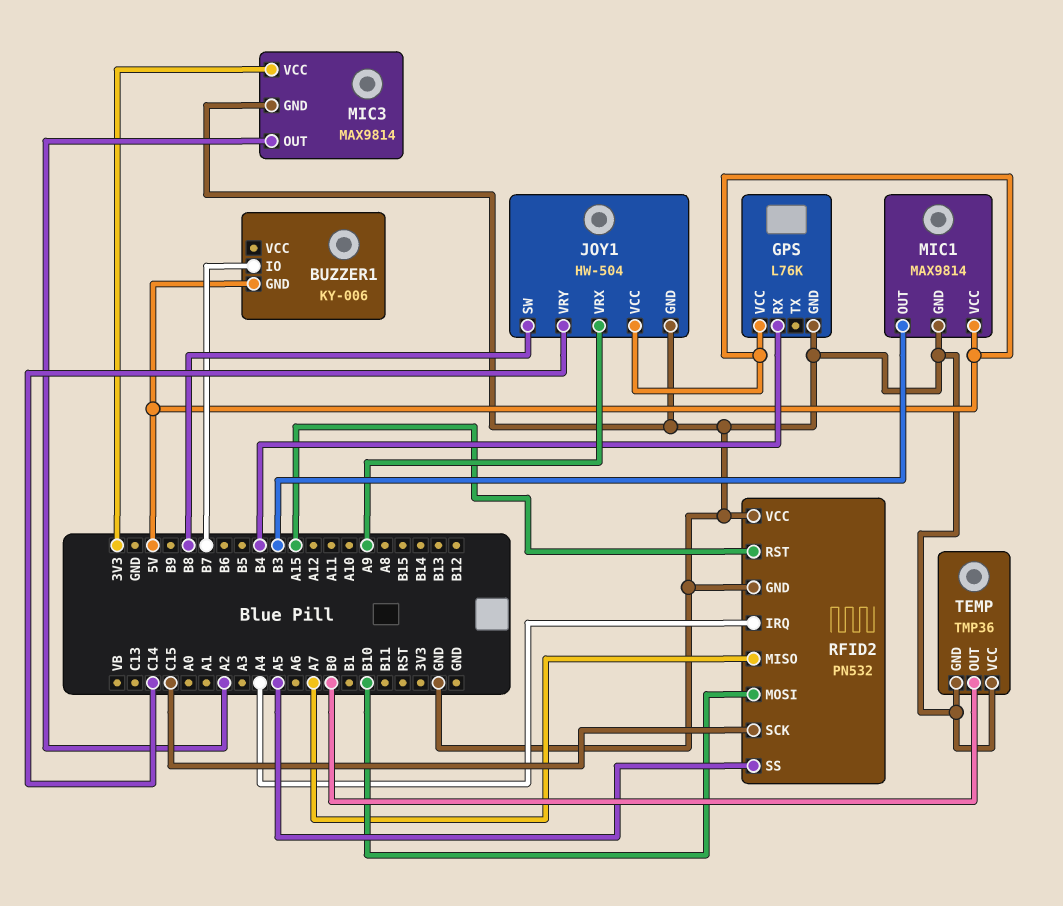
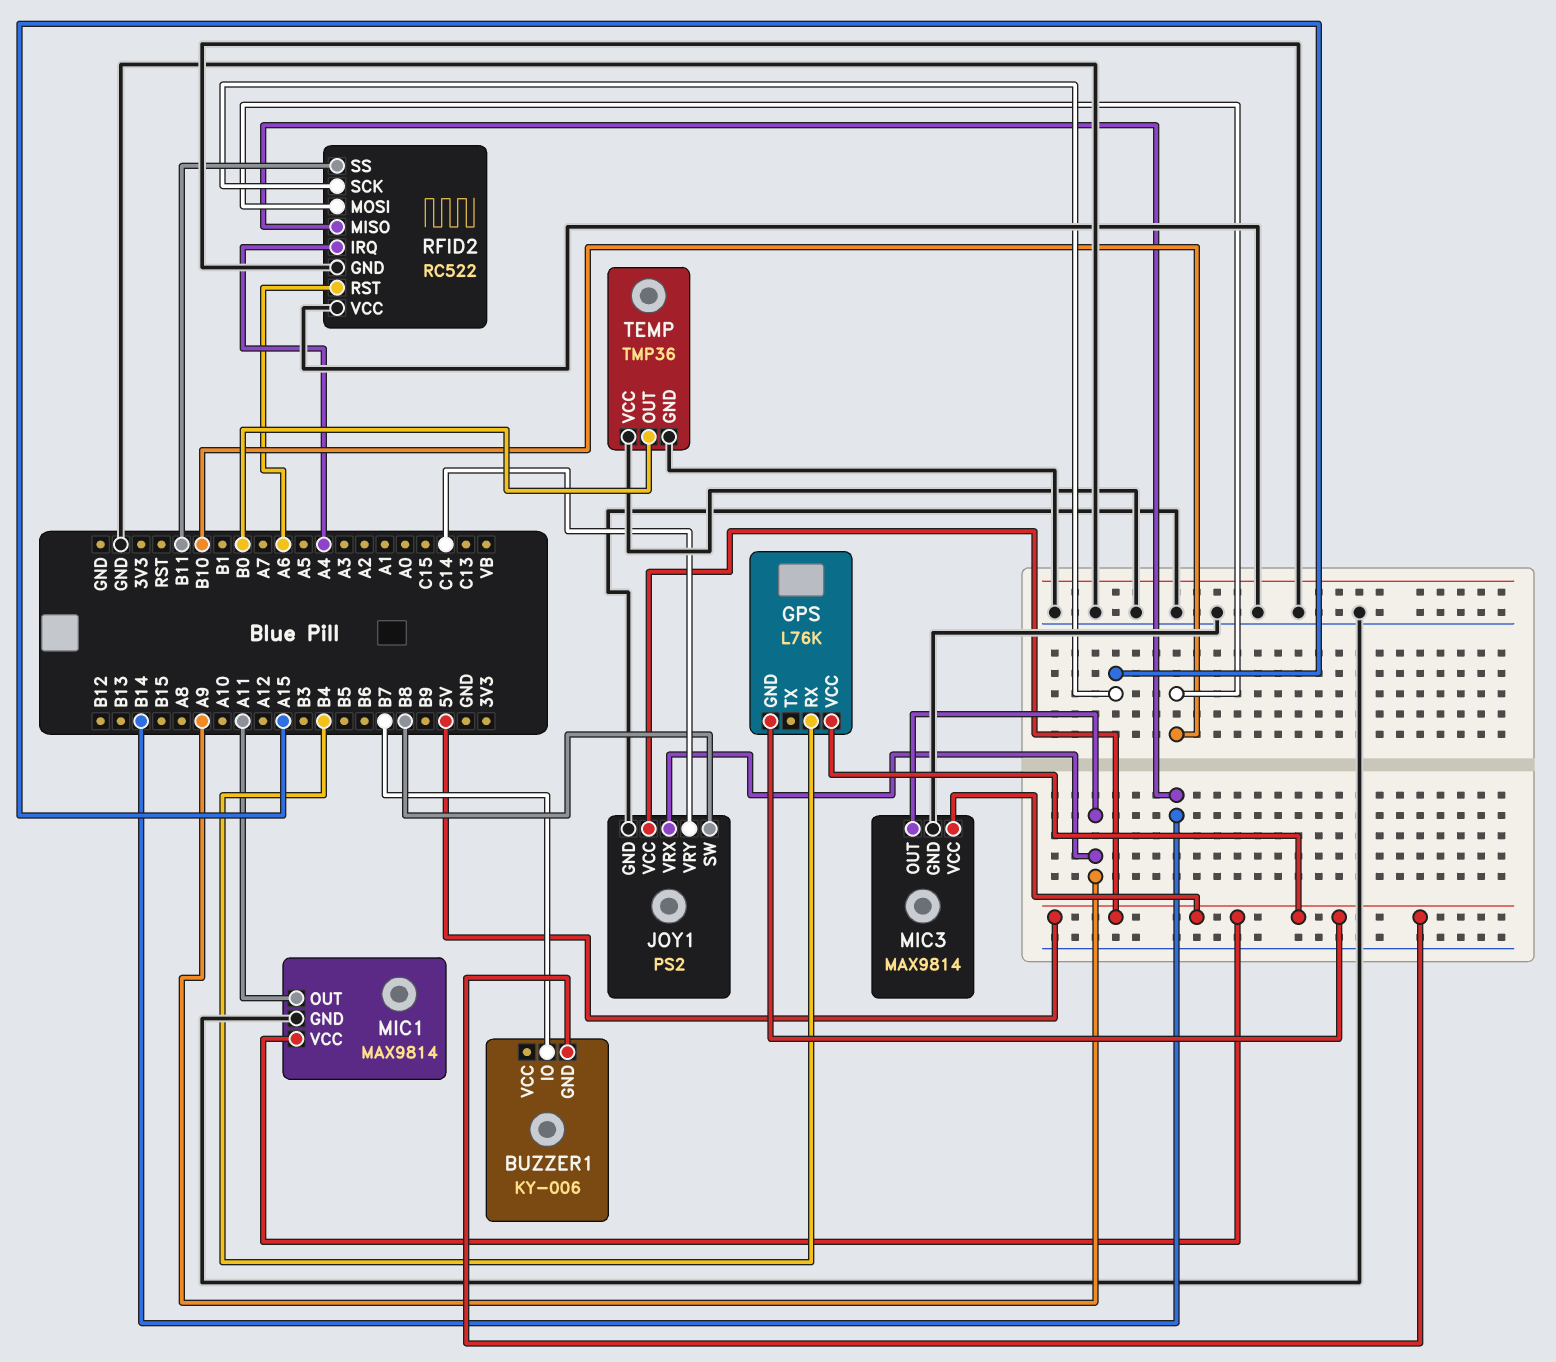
GPS pin GND: GND -> 5V
JOY1: HW-504 -> PS2
MIC1 pin OUT: B3 -> A11
MIC3 pin OUT: A2 -> A9
MIC3 pin VCC: 3V3 -> 5V
RFID2: PN532 -> RC522
RFID2 pin MISO: A7 -> B14
RFID2 pin RST: A15 -> A6
RFID2 pin SCK: C15 -> A15
RFID2 pin SS: A5 -> B11

